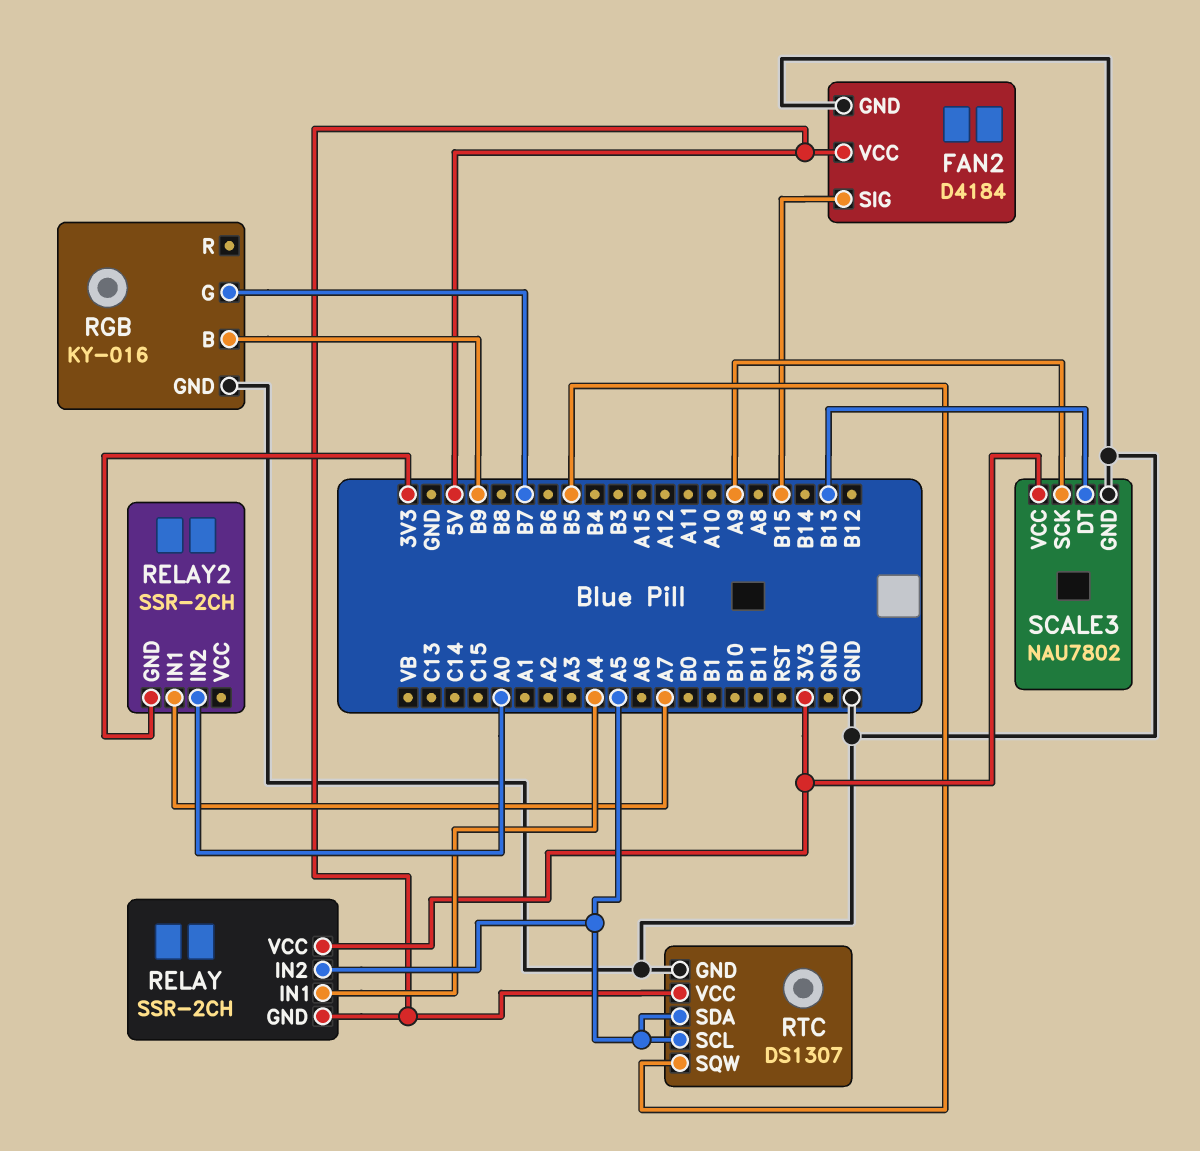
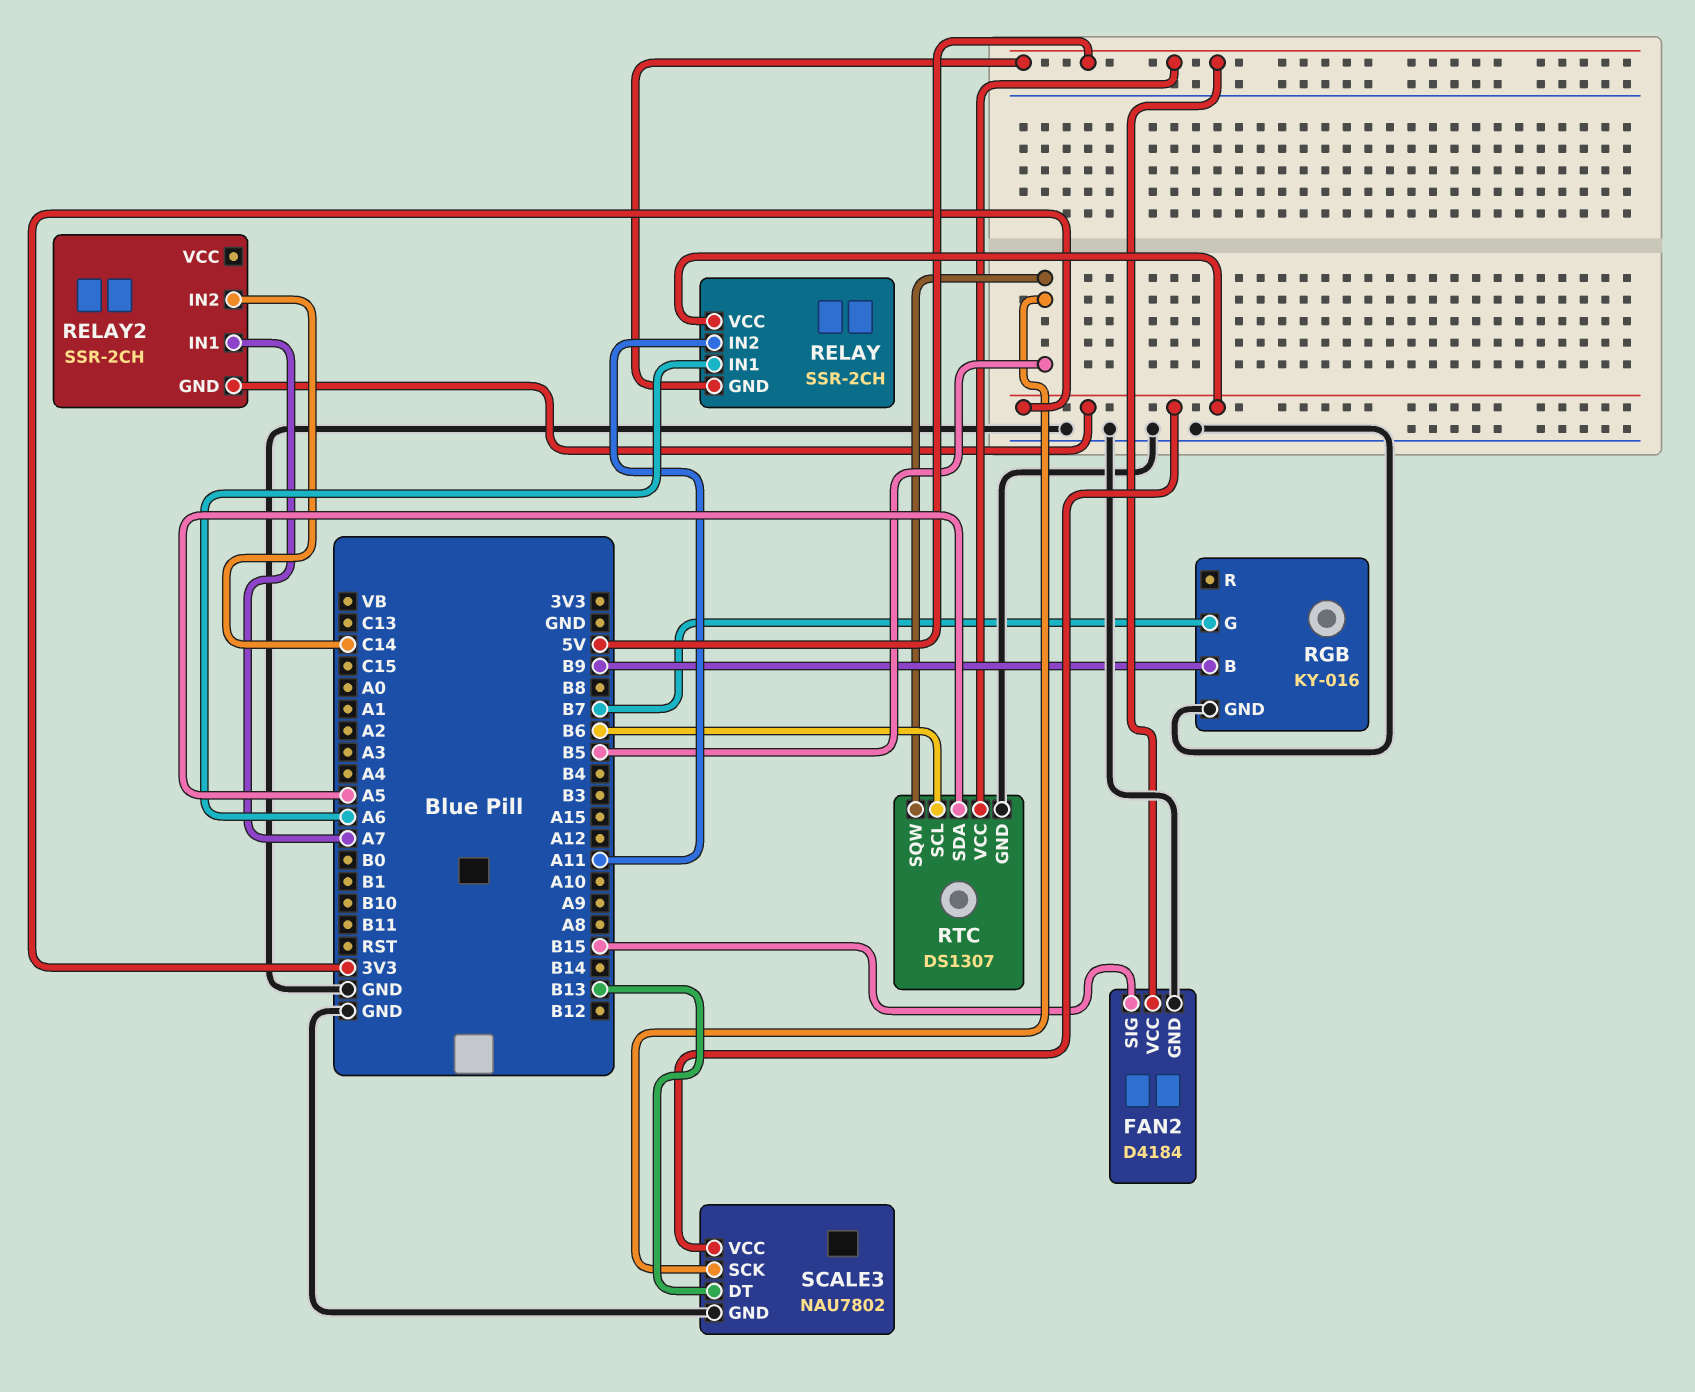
RELAY pin IN1: A4 -> A6
RELAY pin IN2: A5 -> A11
RELAY2 pin IN2: A0 -> C14
RTC pin SCL: A5 -> B6
SCALE3 pin SCK: A9 -> B5

